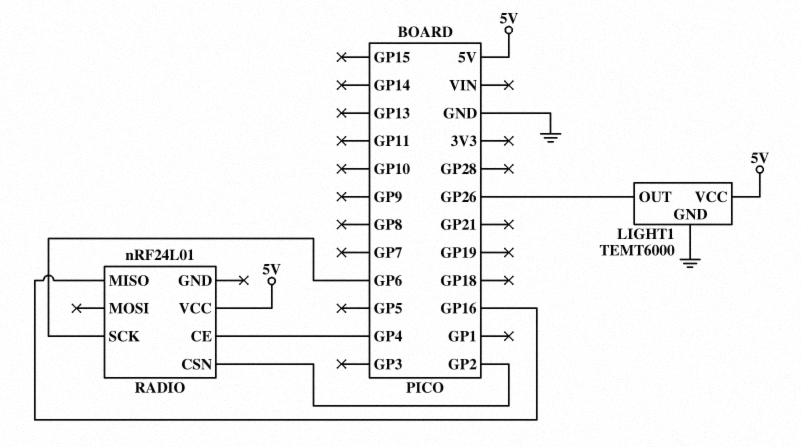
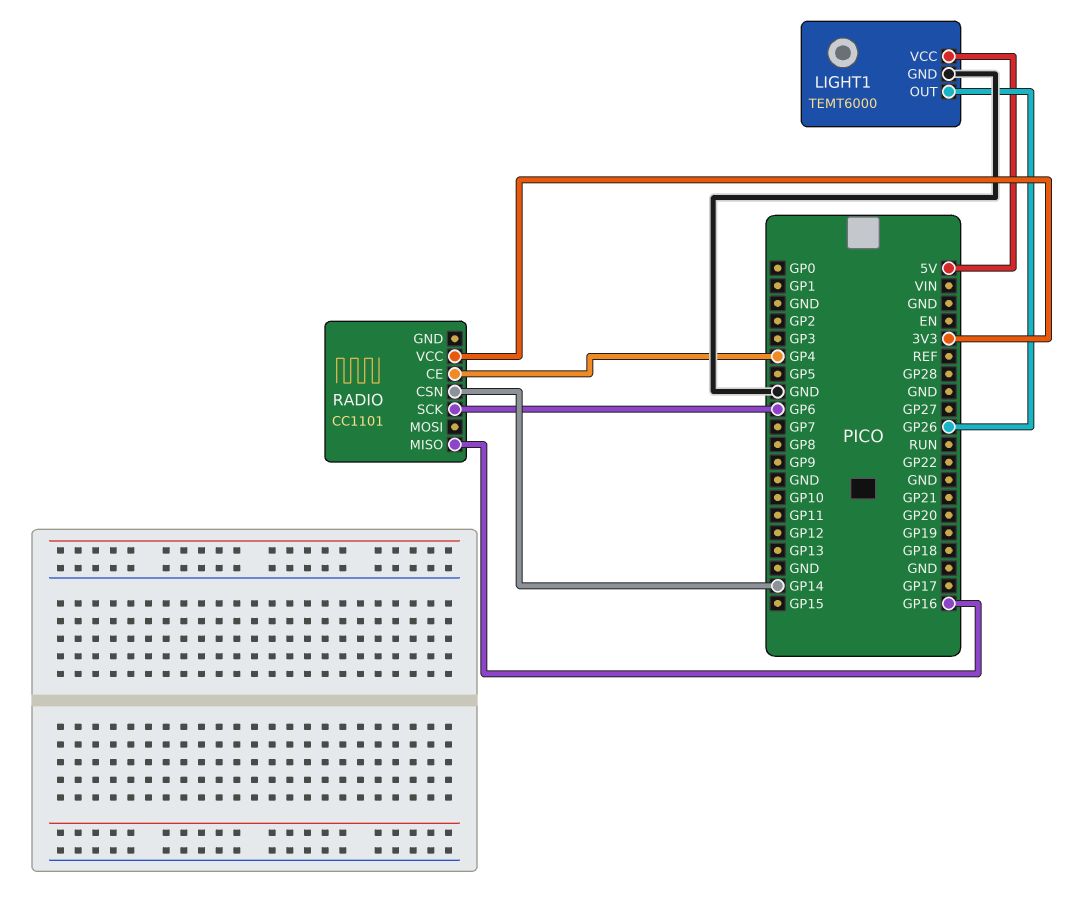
RADIO: nRF24L01 -> CC1101
RADIO pin CSN: GP2 -> GP14
RADIO pin VCC: 5V -> 3V3

